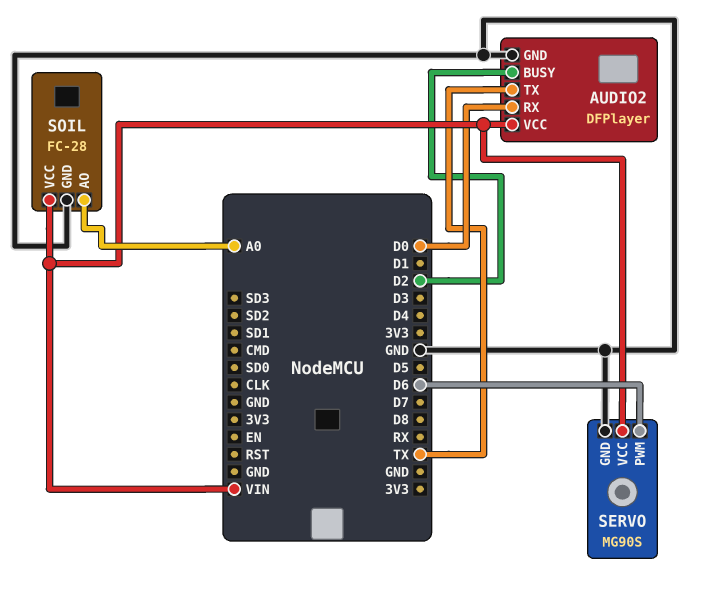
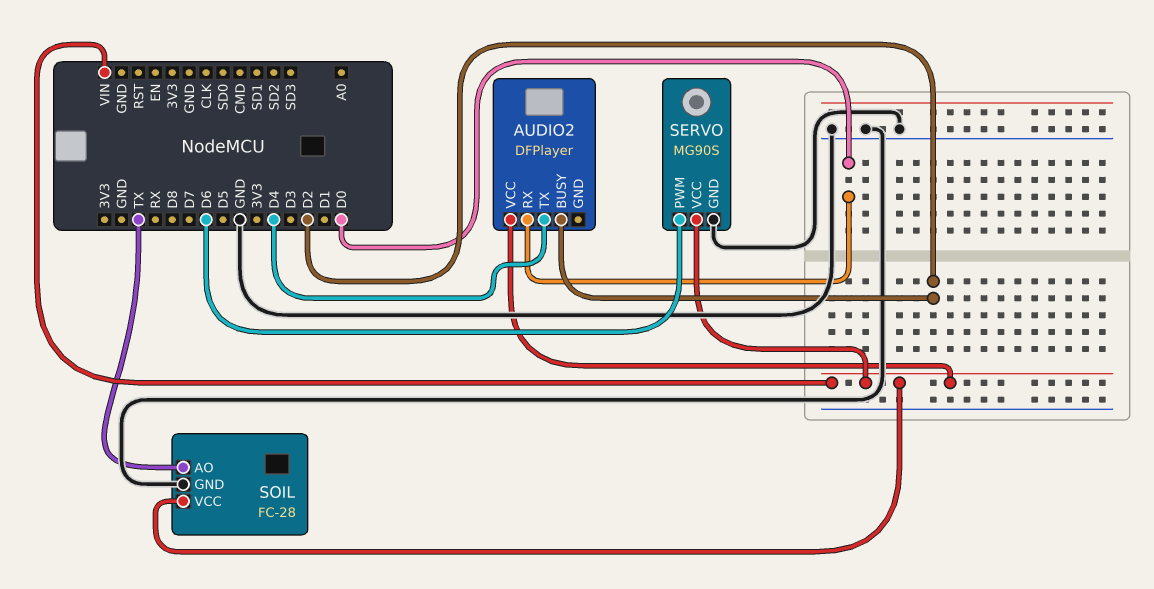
AUDIO2 pin GND: GND -> none
AUDIO2 pin TX: TX -> D4
SOIL pin AO: A0 -> TX

